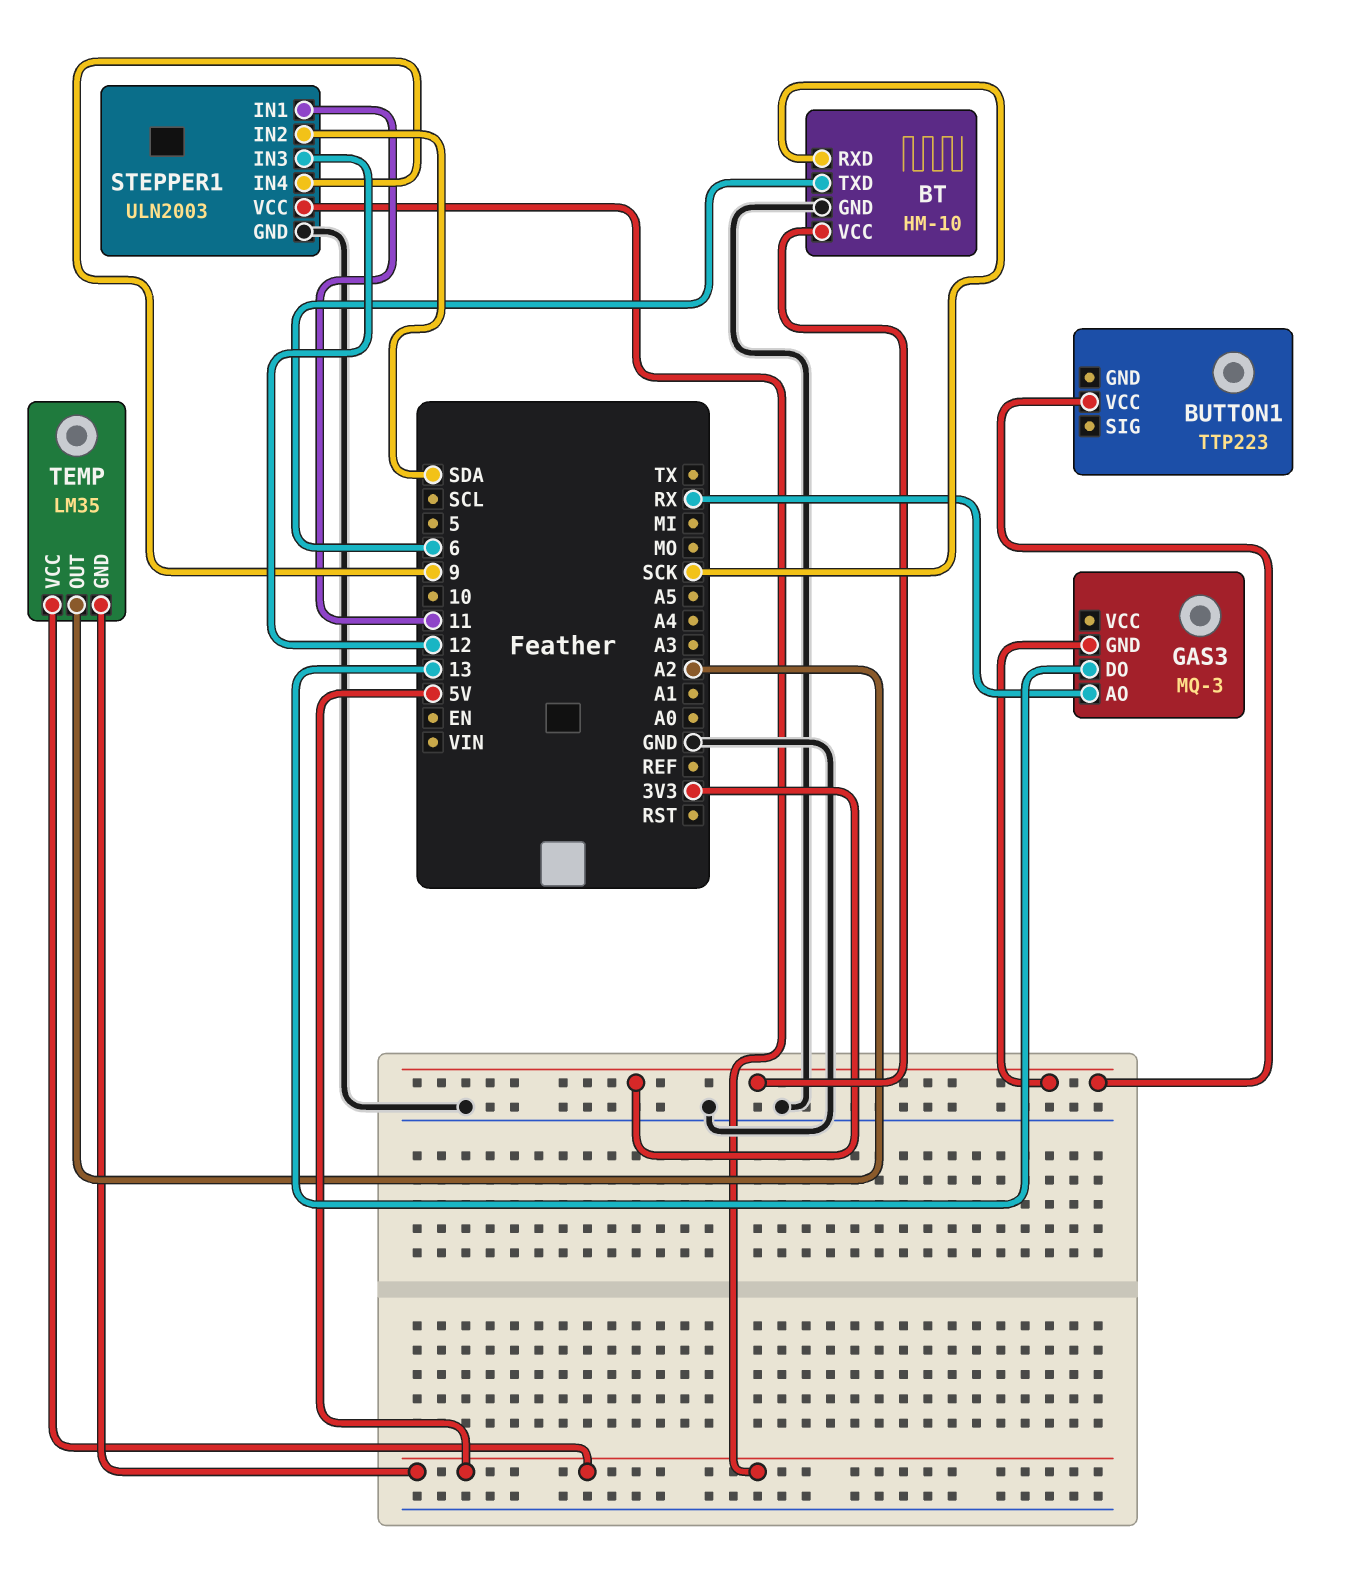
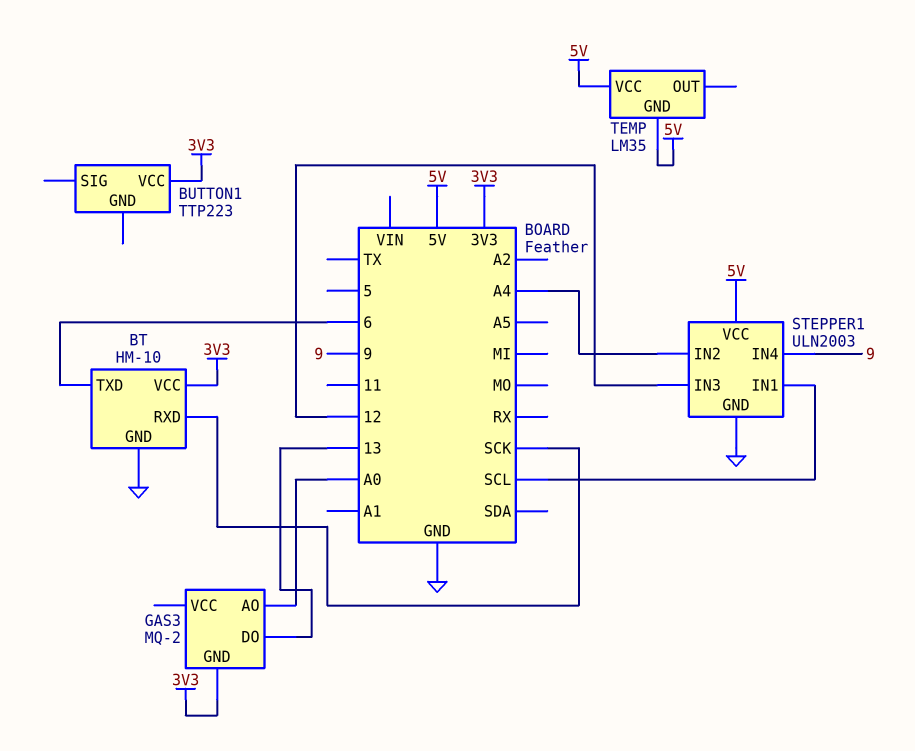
GAS3: MQ-3 -> MQ-2
GAS3 pin AO: RX -> A0
STEPPER1 pin IN1: 11 -> SCL
STEPPER1 pin IN2: SDA -> A4
TEMP pin OUT: A2 -> none

